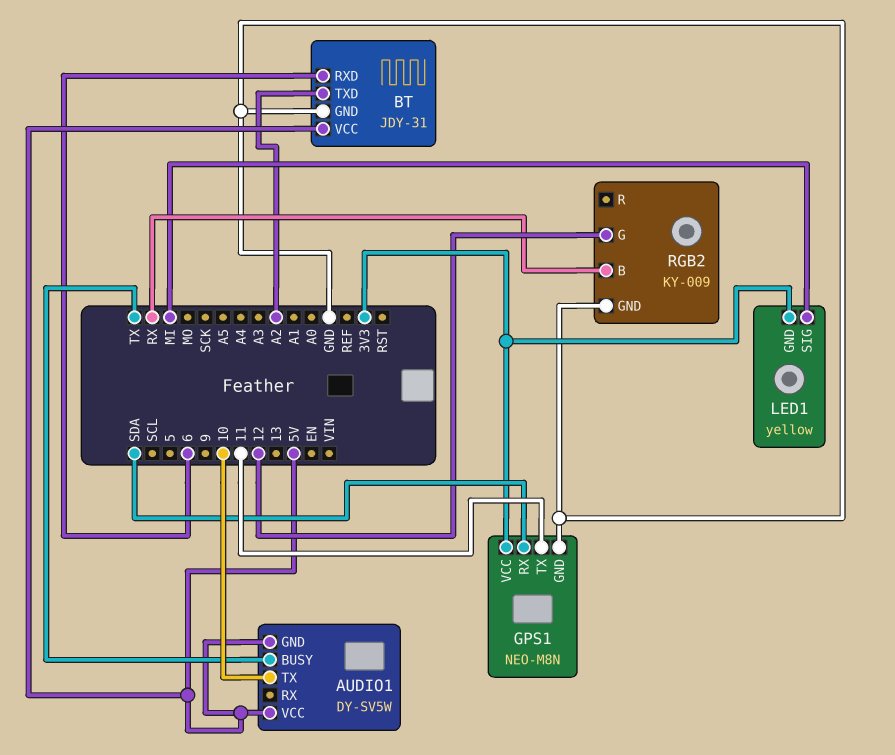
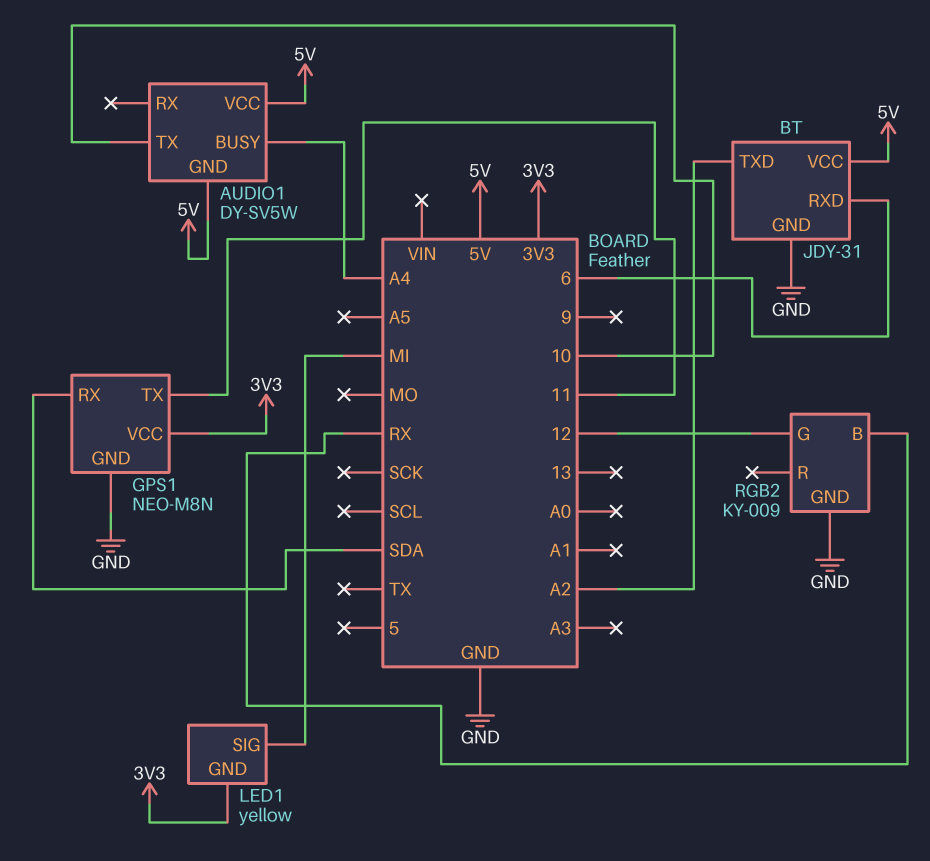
AUDIO1 pin BUSY: TX -> A4

